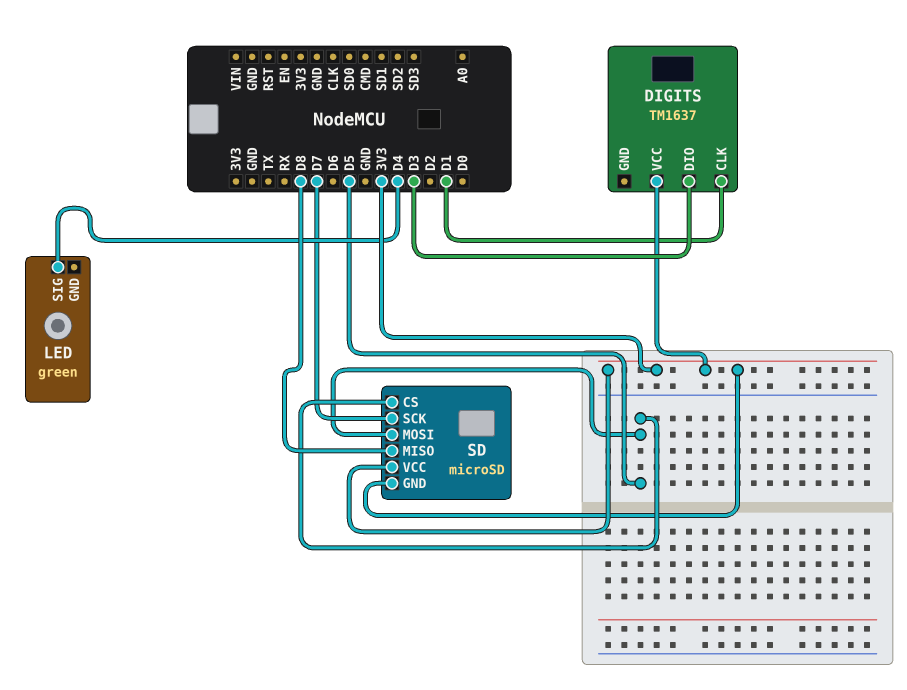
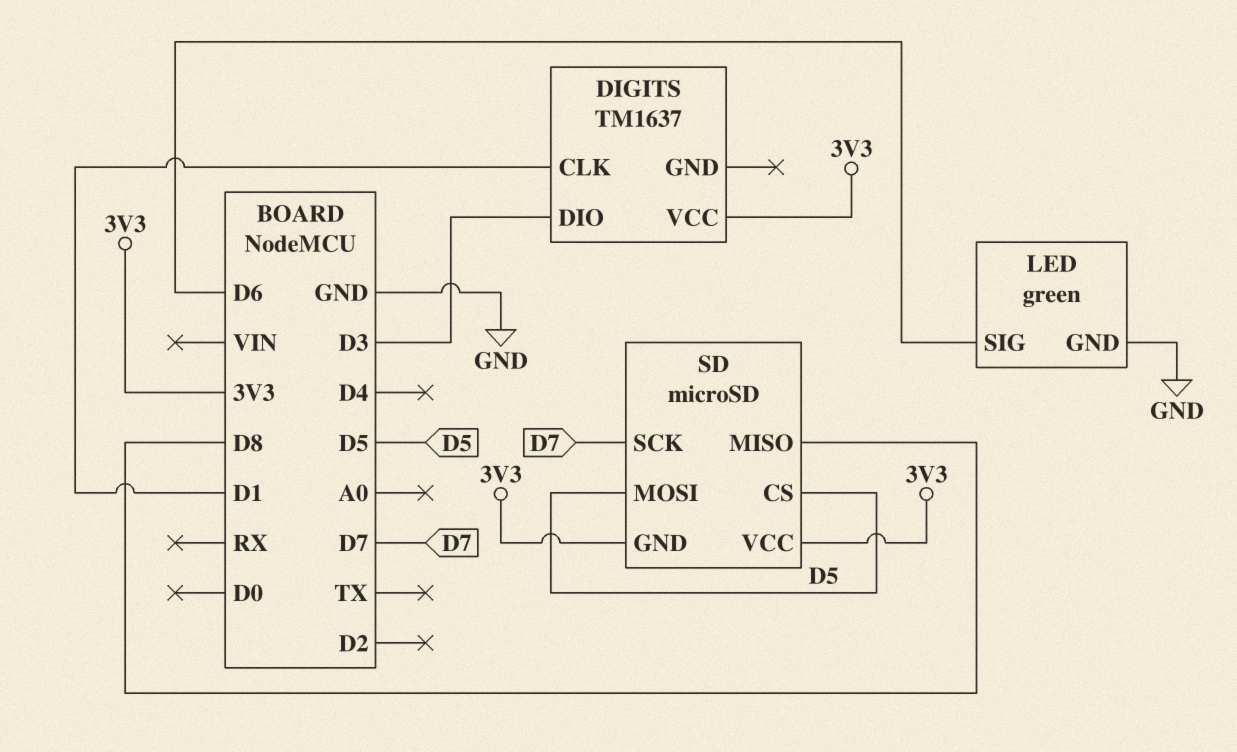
LED pin GND: none -> GND
LED pin SIG: D4 -> D6

